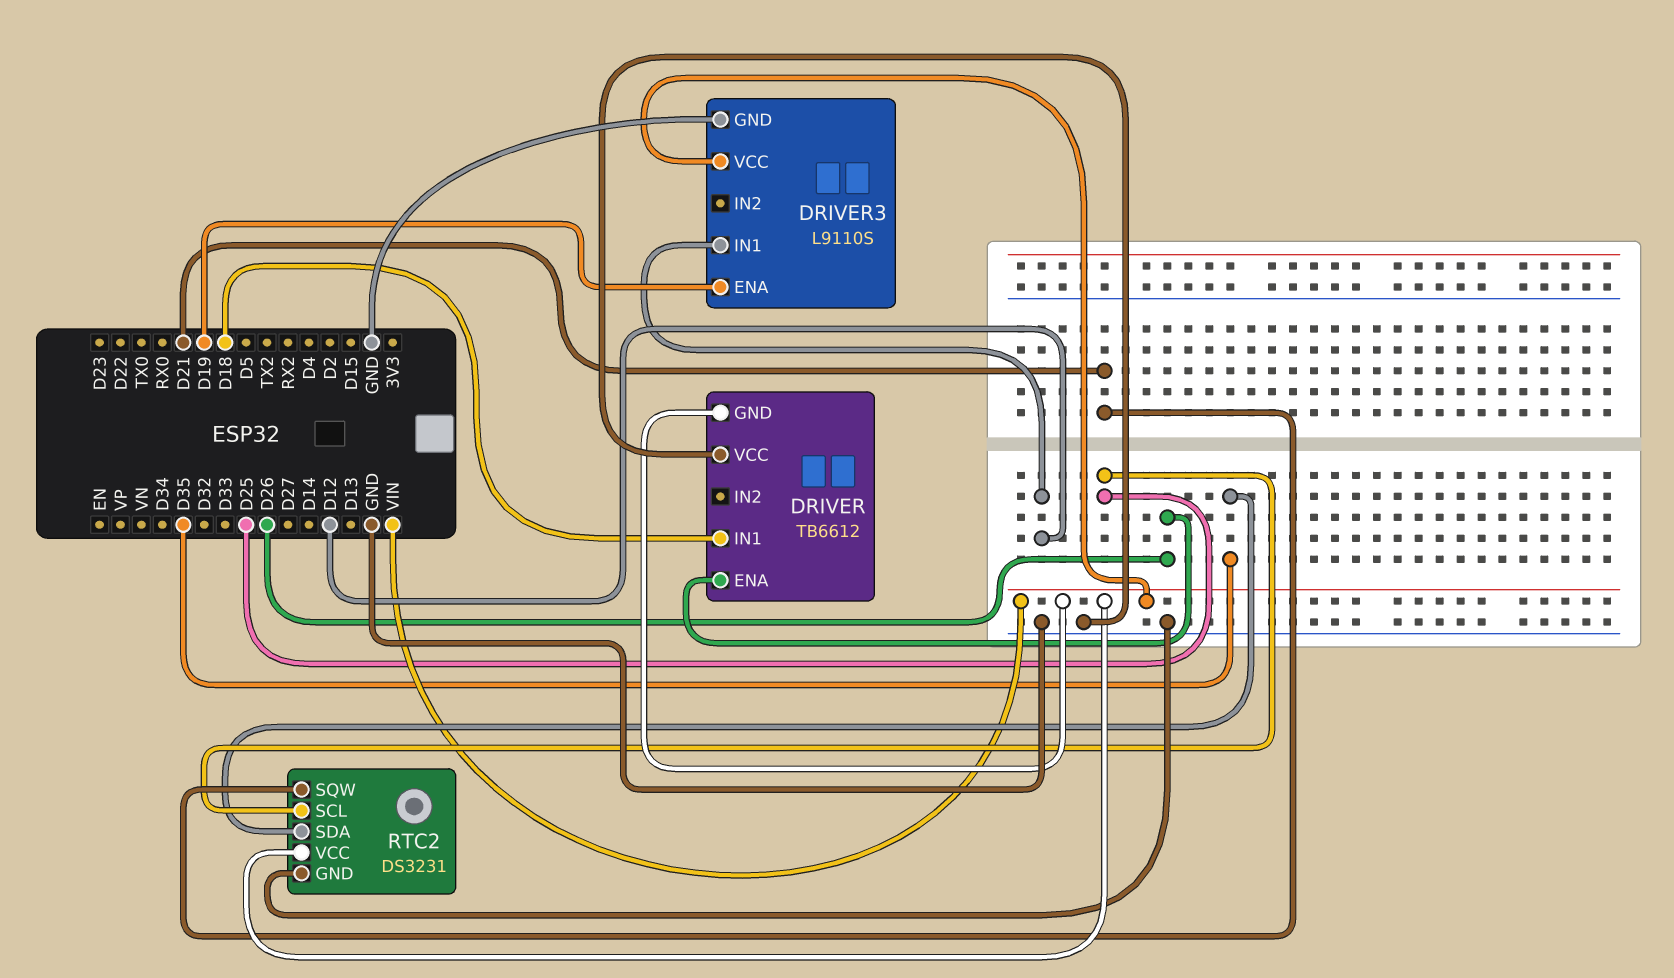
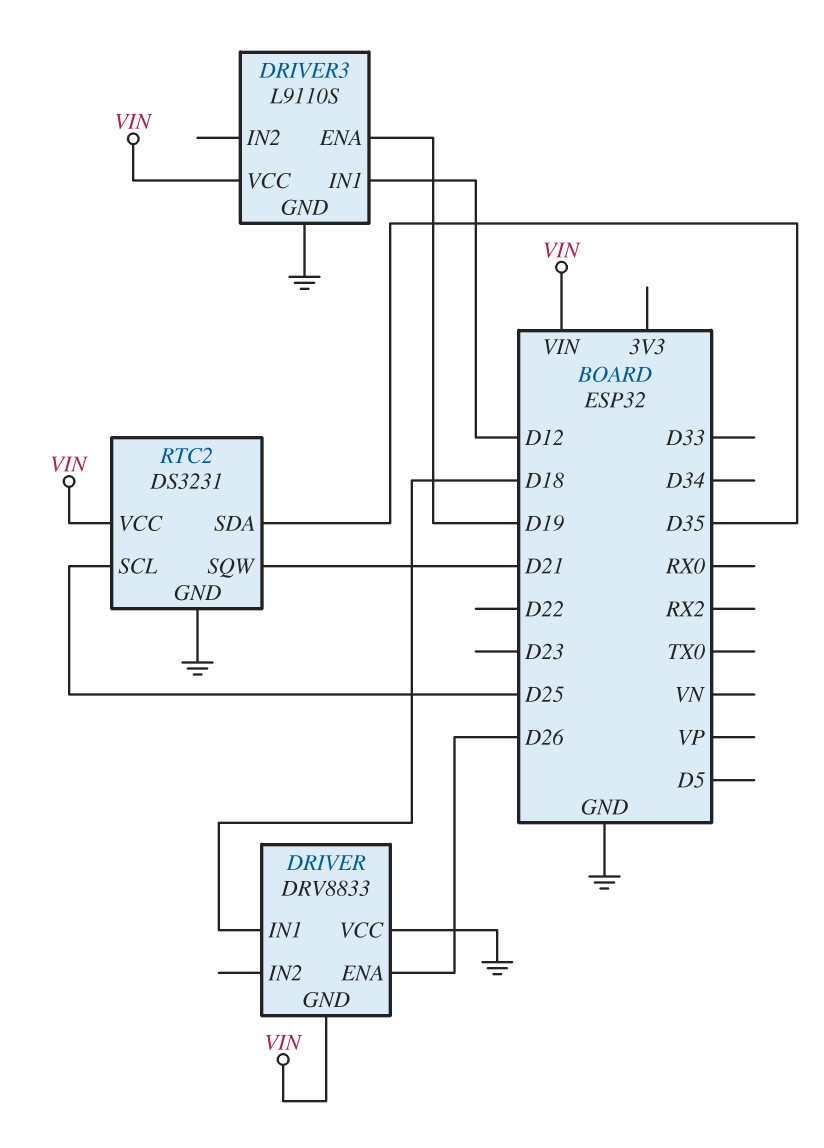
DRIVER: TB6612 -> DRV8833

